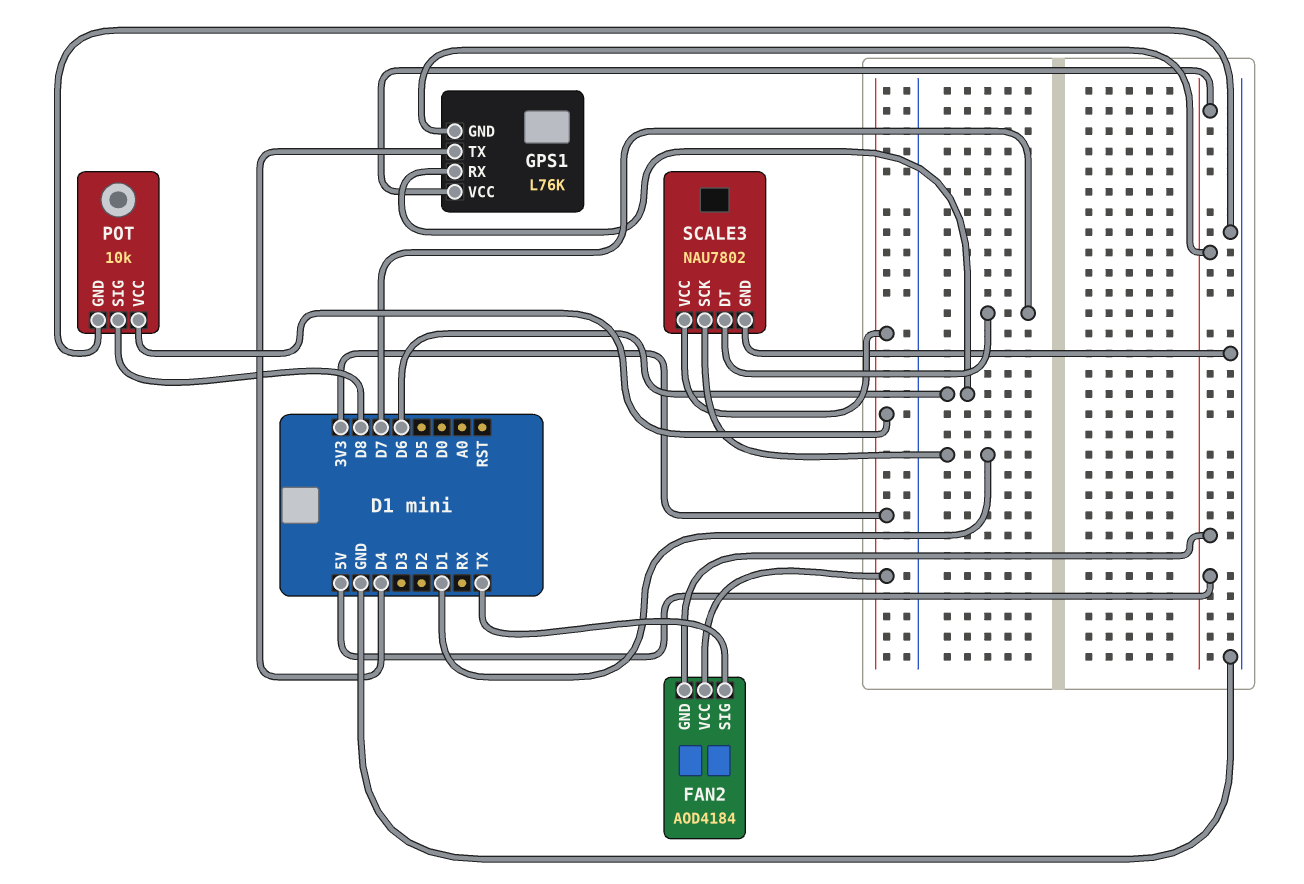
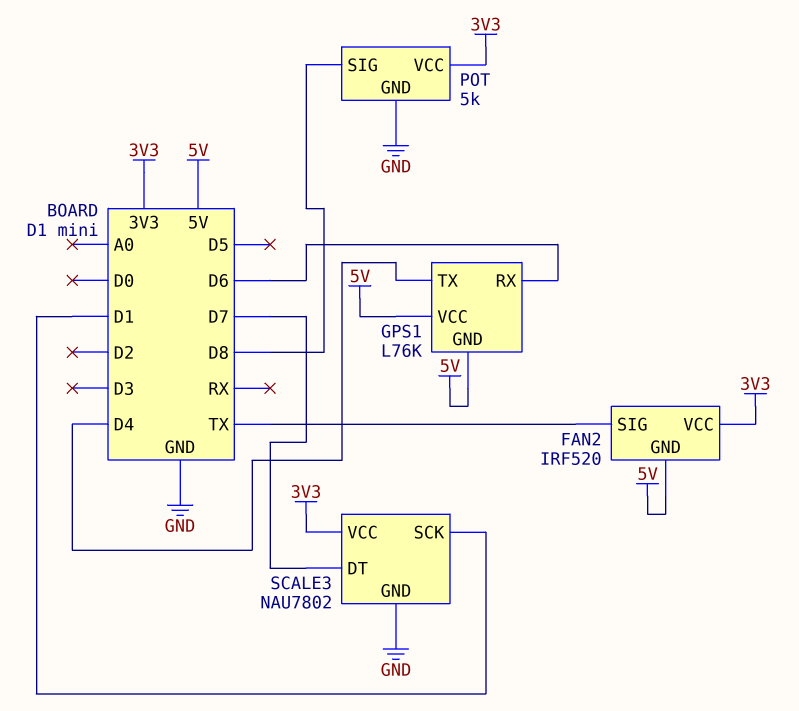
FAN2: AOD4184 -> IRF520
POT: 10k -> 5k

